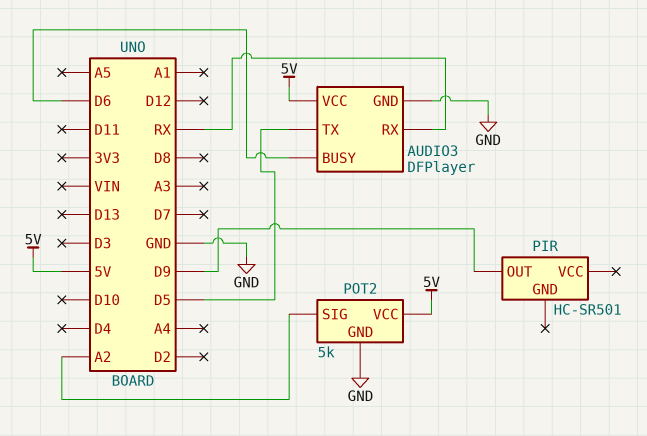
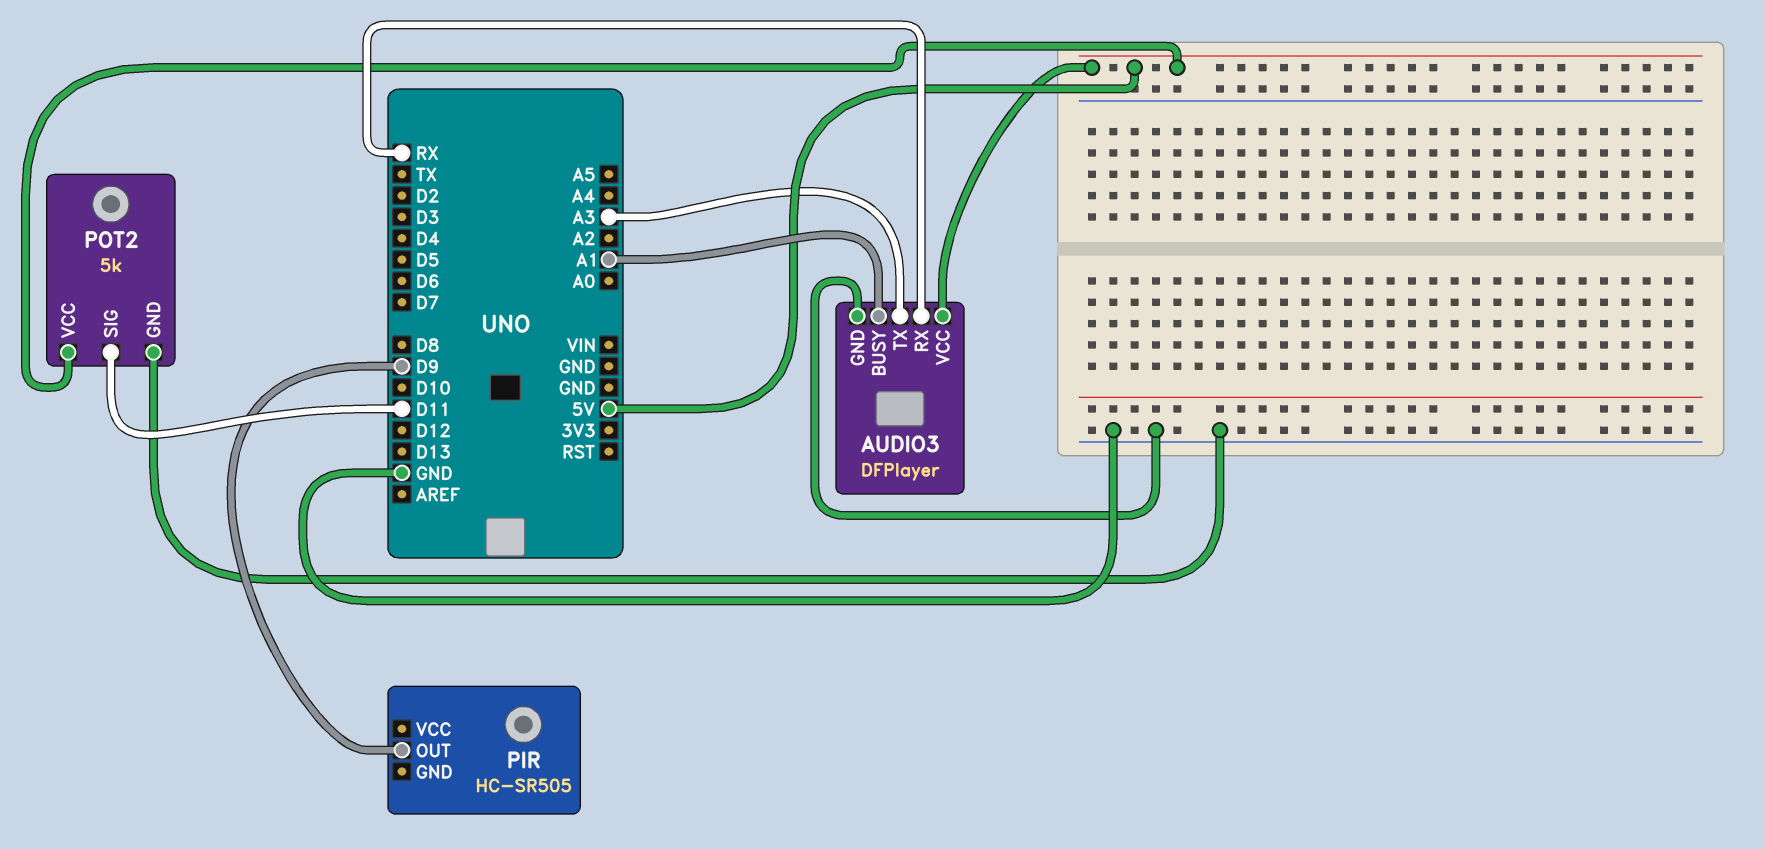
AUDIO3 pin BUSY: D6 -> A1
AUDIO3 pin TX: D5 -> A3
PIR: HC-SR501 -> HC-SR505
POT2 pin SIG: A2 -> D11

